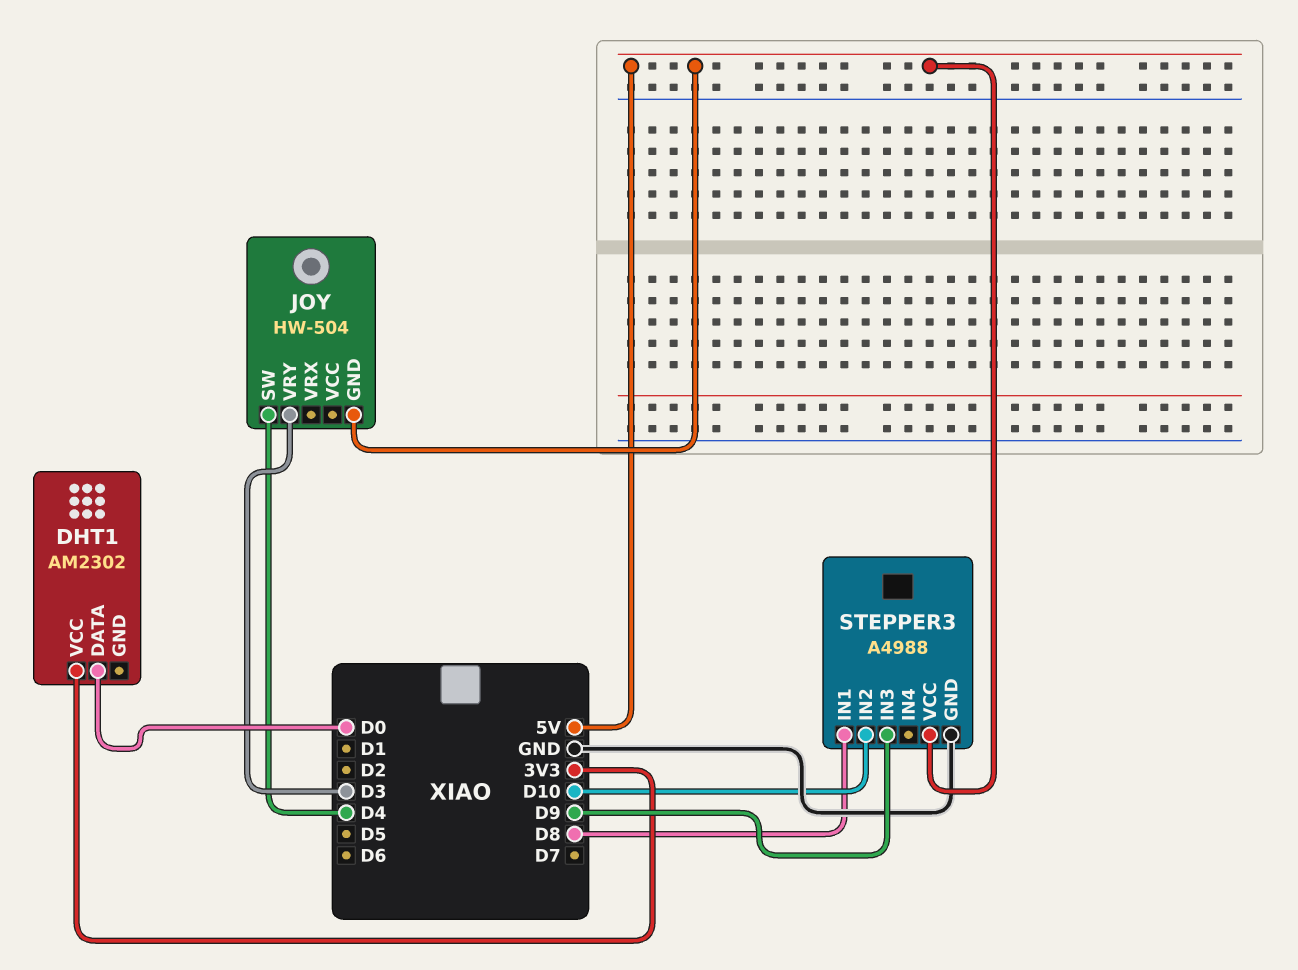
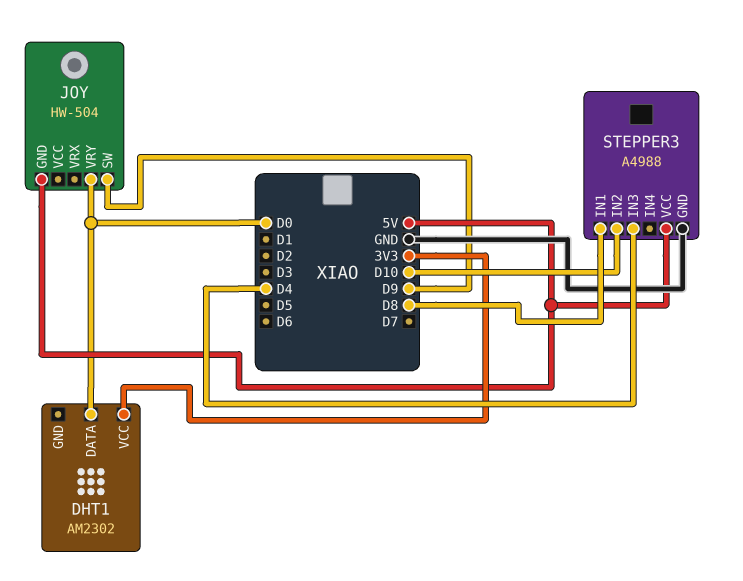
JOY pin SW: D4 -> D9
JOY pin VRY: D3 -> D0
STEPPER3 pin IN3: D9 -> D4

